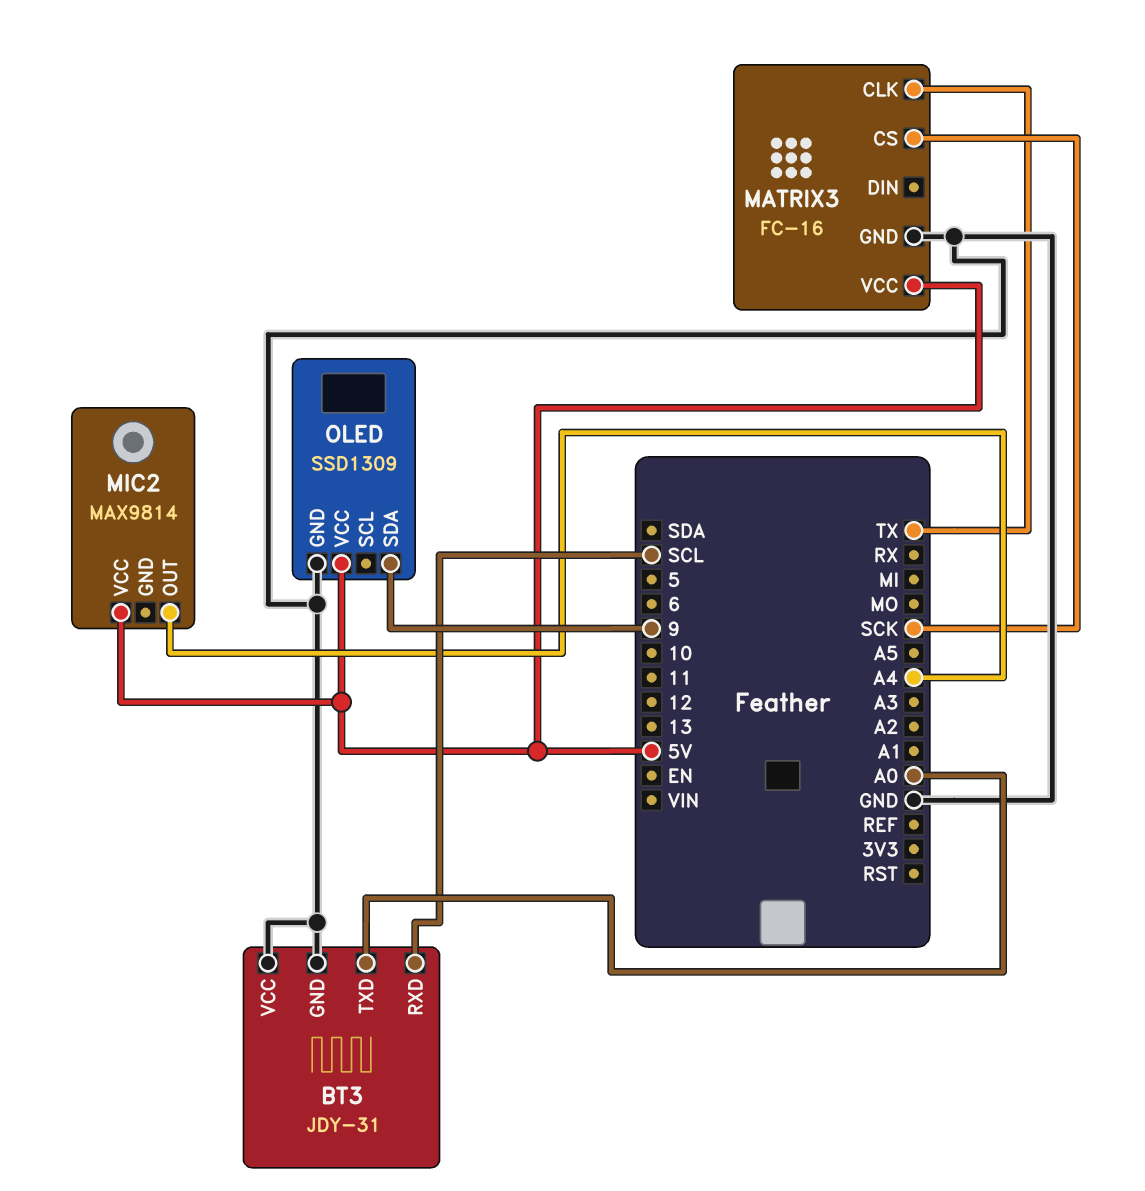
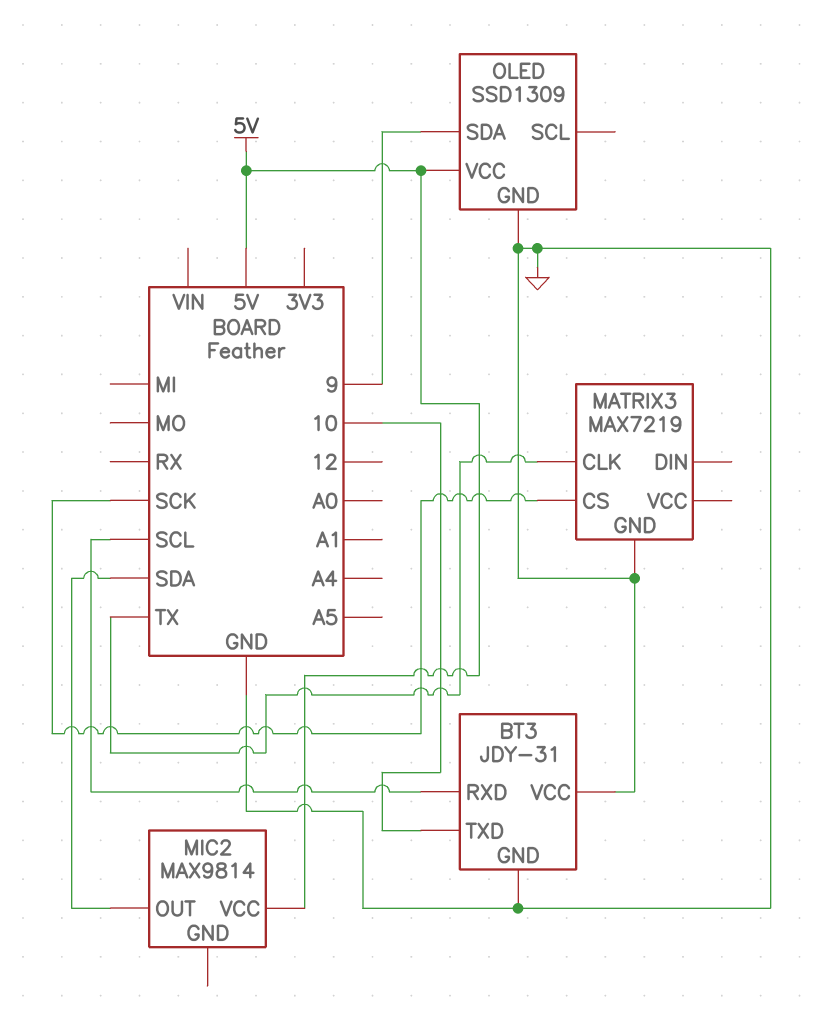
BT3 pin TXD: A0 -> 10
MATRIX3: FC-16 -> MAX7219
MATRIX3 pin VCC: 5V -> none
MIC2 pin OUT: A4 -> SDA

